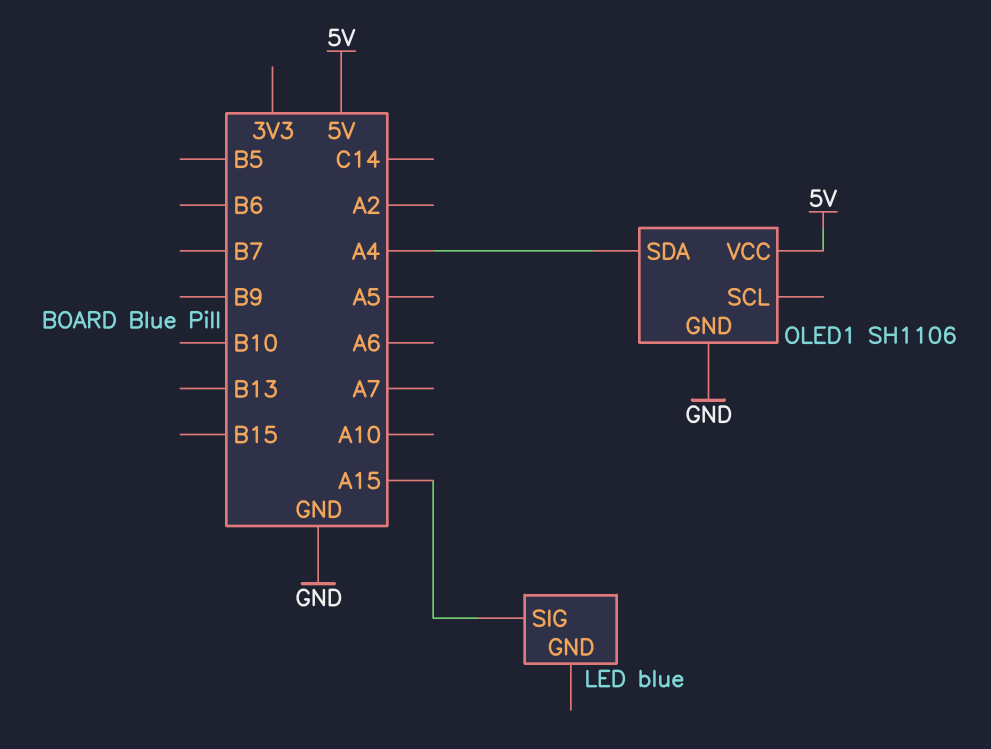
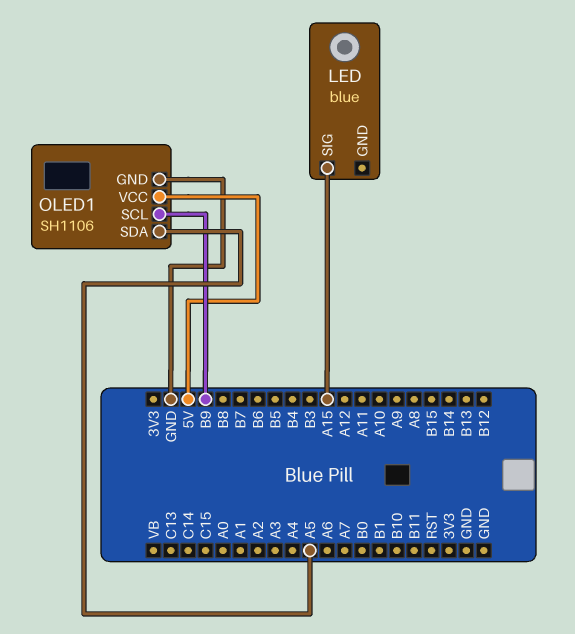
OLED1 pin SCL: none -> B9
OLED1 pin SDA: A4 -> A5

